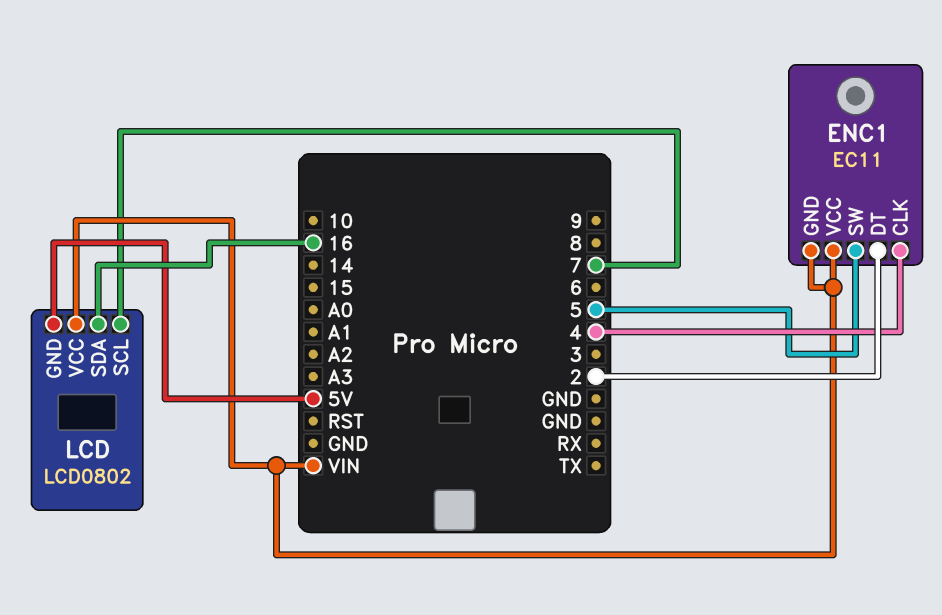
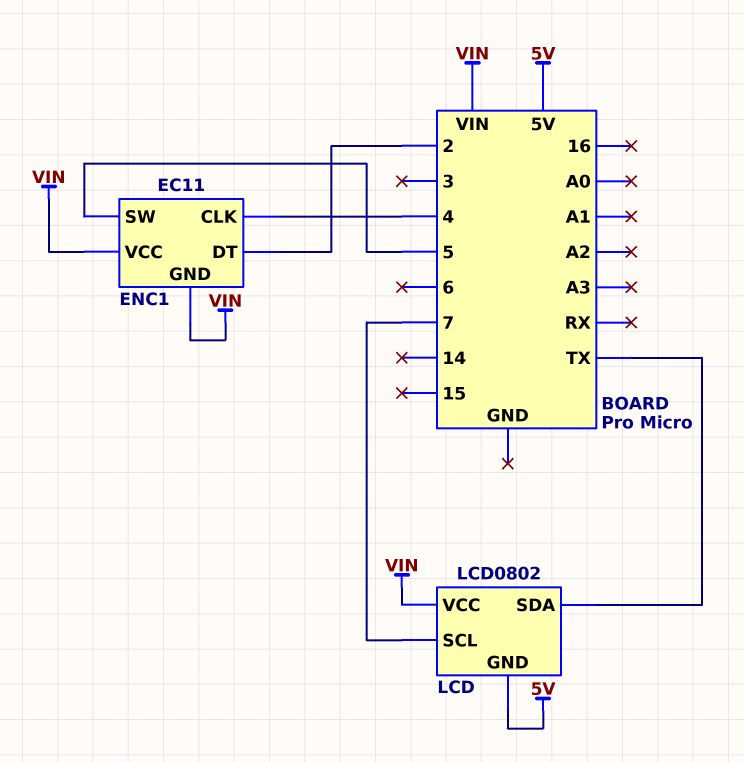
LCD pin SDA: 16 -> TX

